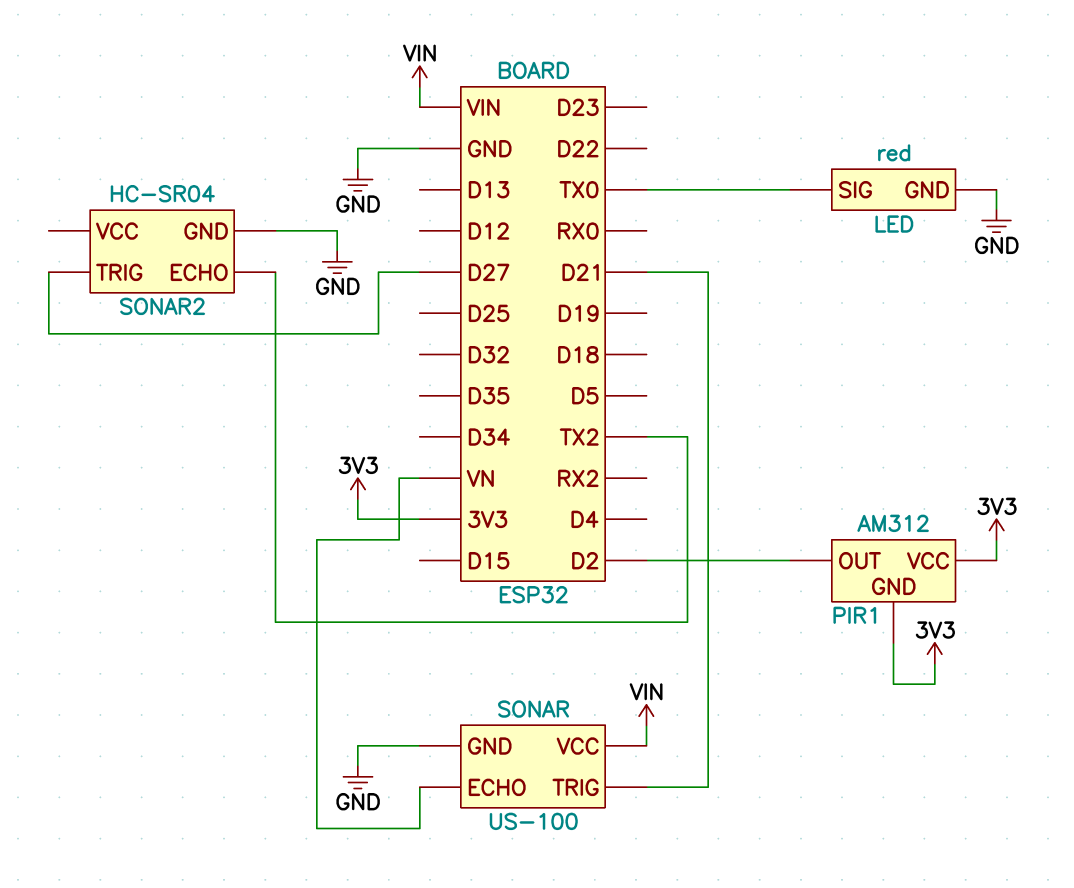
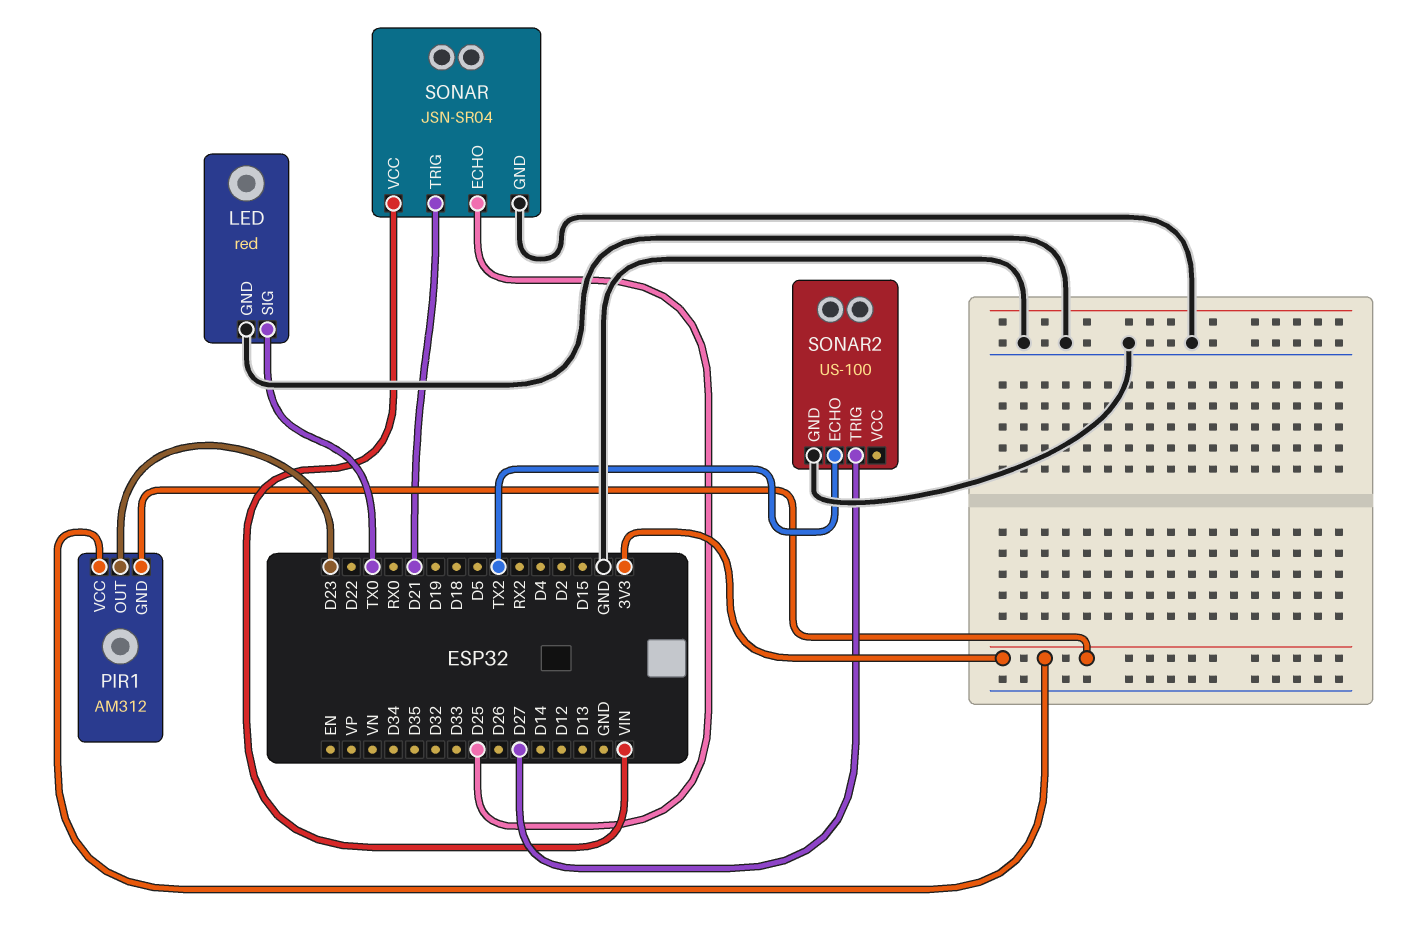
PIR1 pin OUT: D2 -> D23
SONAR: US-100 -> JSN-SR04
SONAR pin ECHO: VN -> D25
SONAR2: HC-SR04 -> US-100

